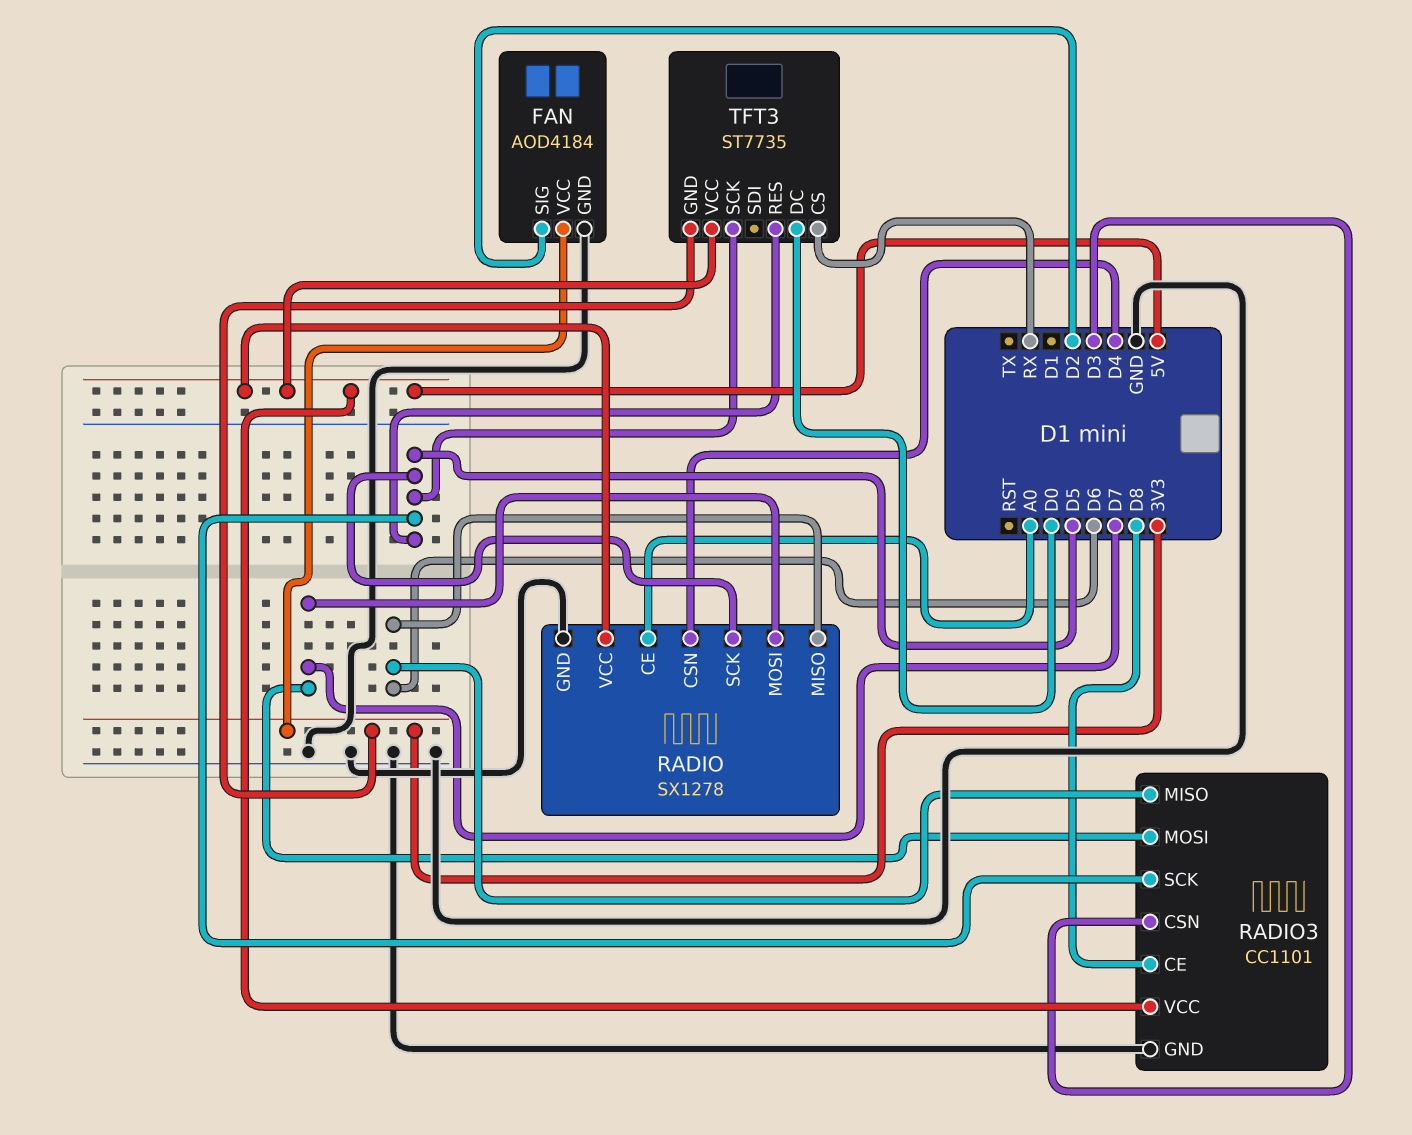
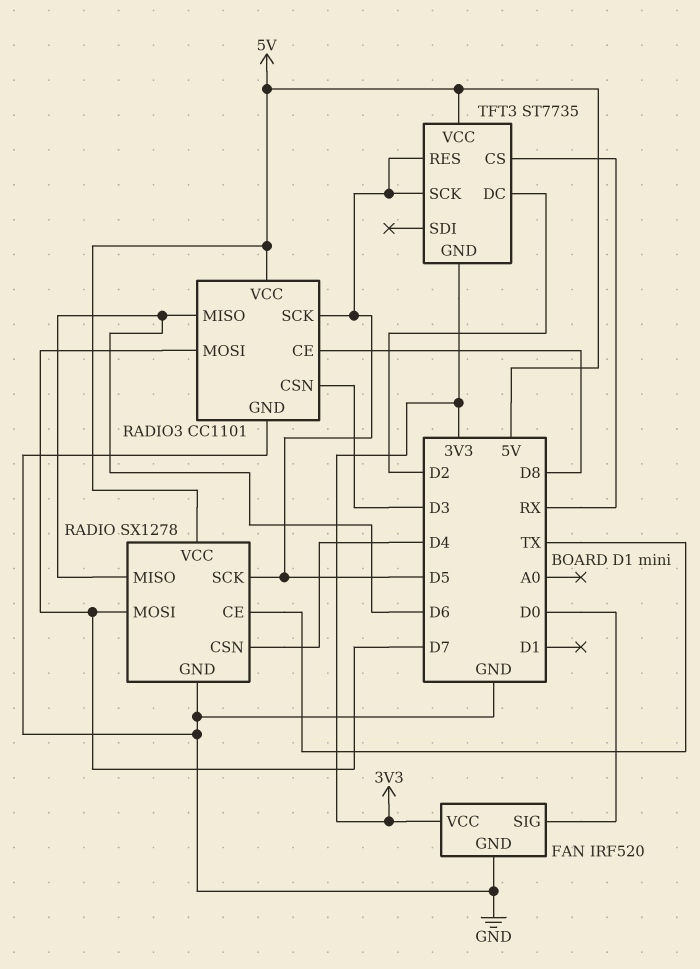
FAN: AOD4184 -> IRF520
FAN pin SIG: D2 -> D0
RADIO pin CE: A0 -> TX
TFT3 pin DC: D0 -> D2

